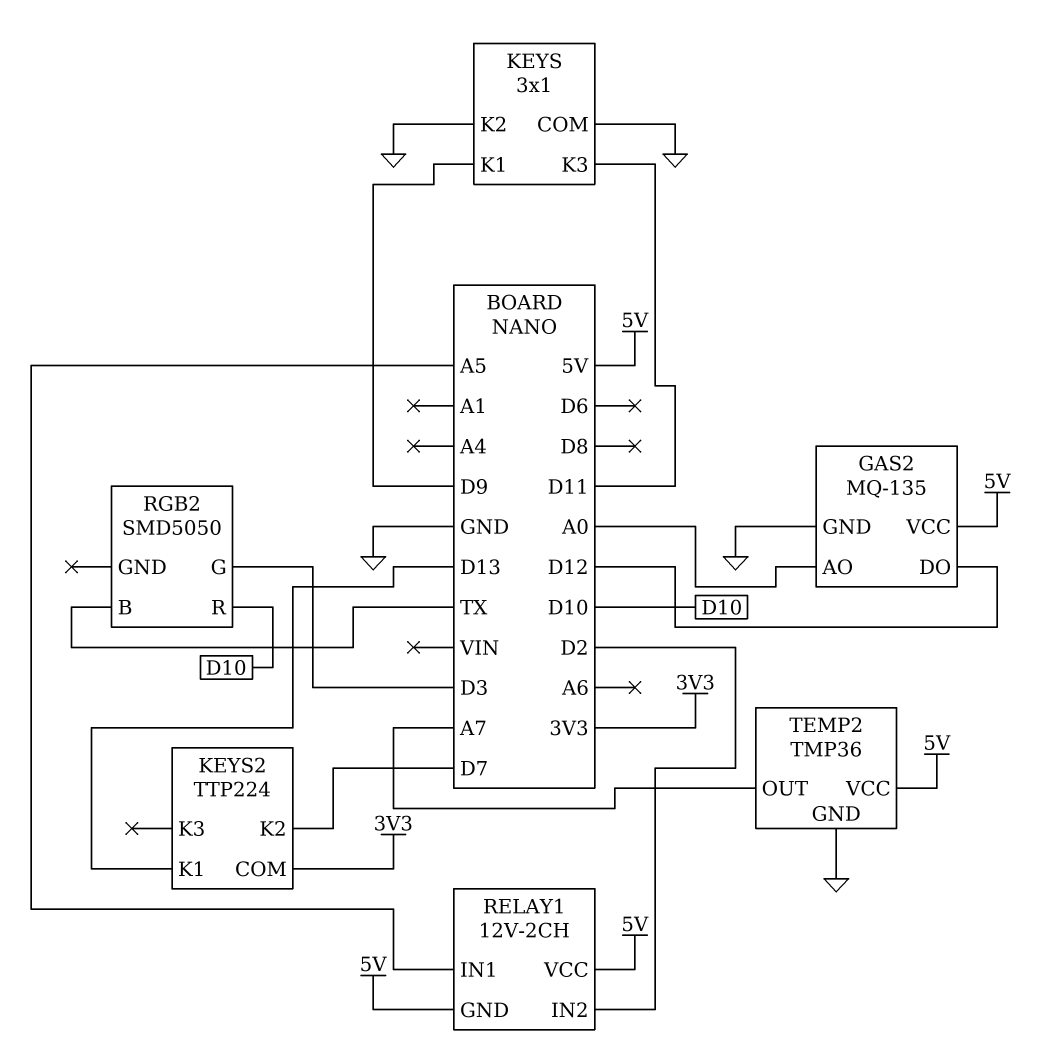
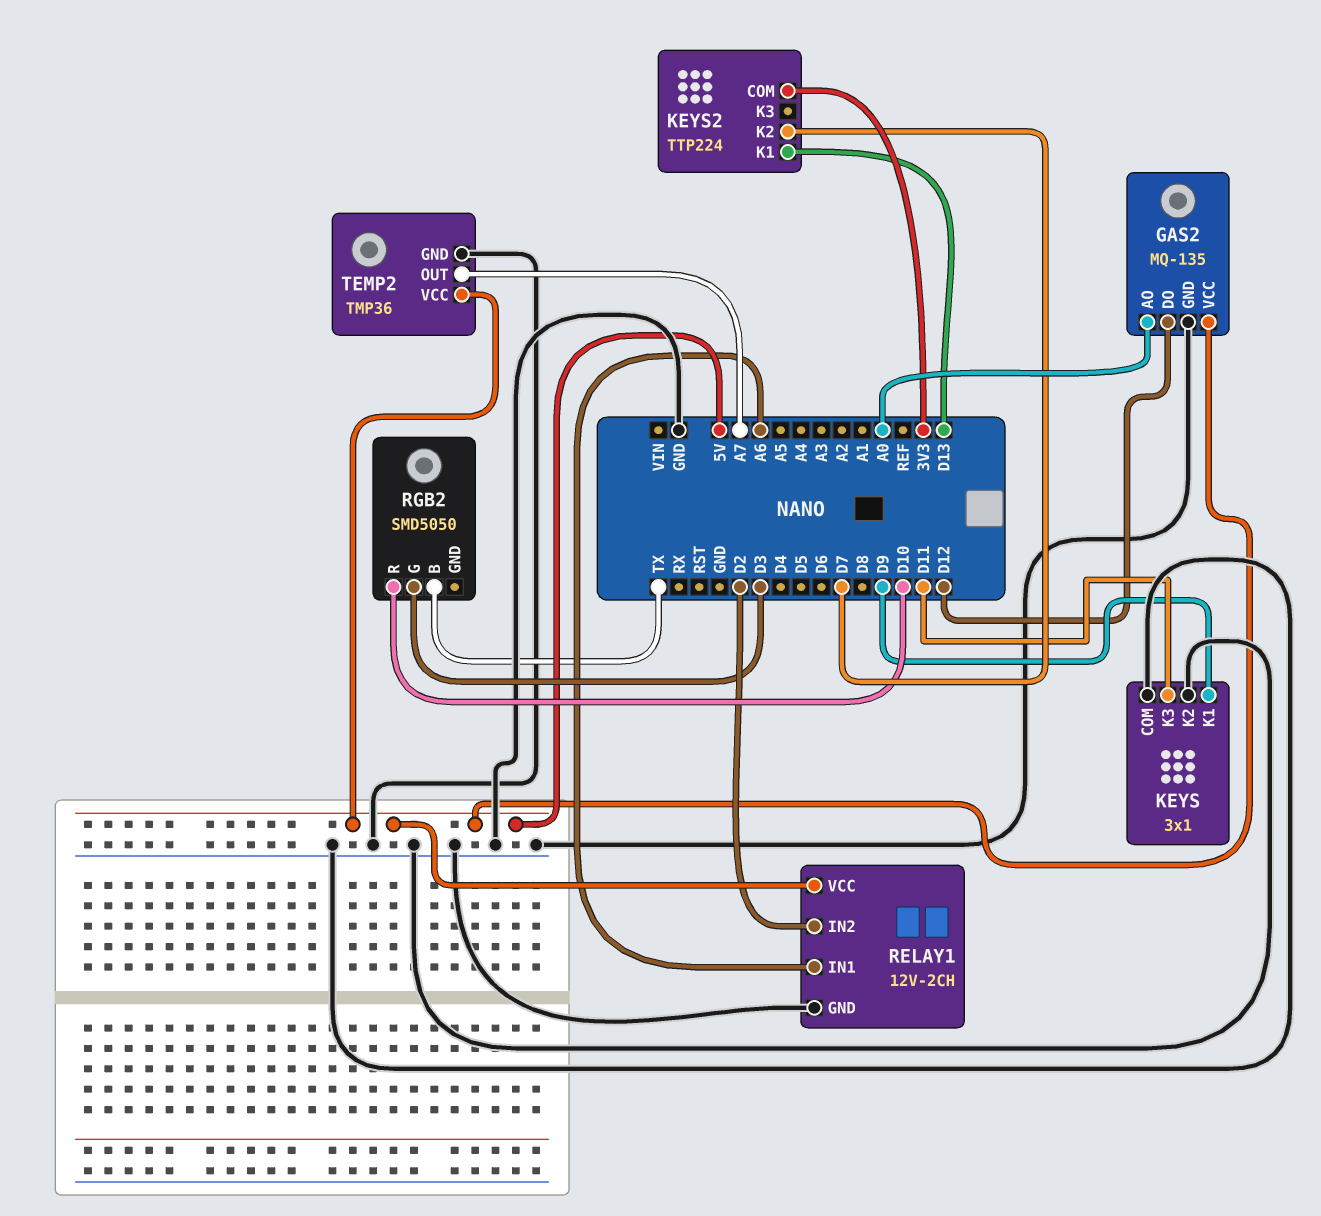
RELAY1 pin GND: 5V -> GND
RELAY1 pin IN1: A5 -> A6

